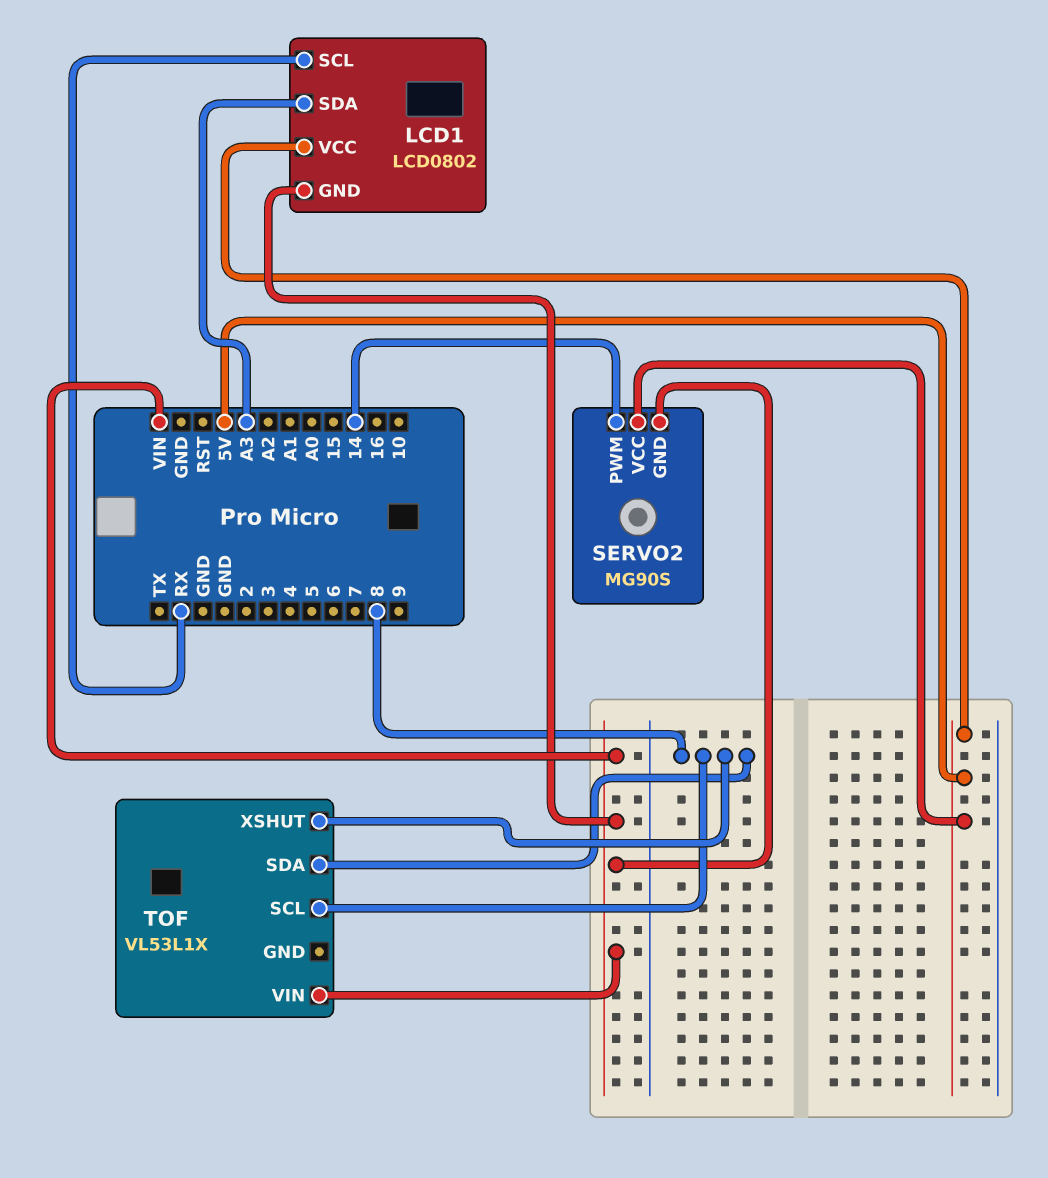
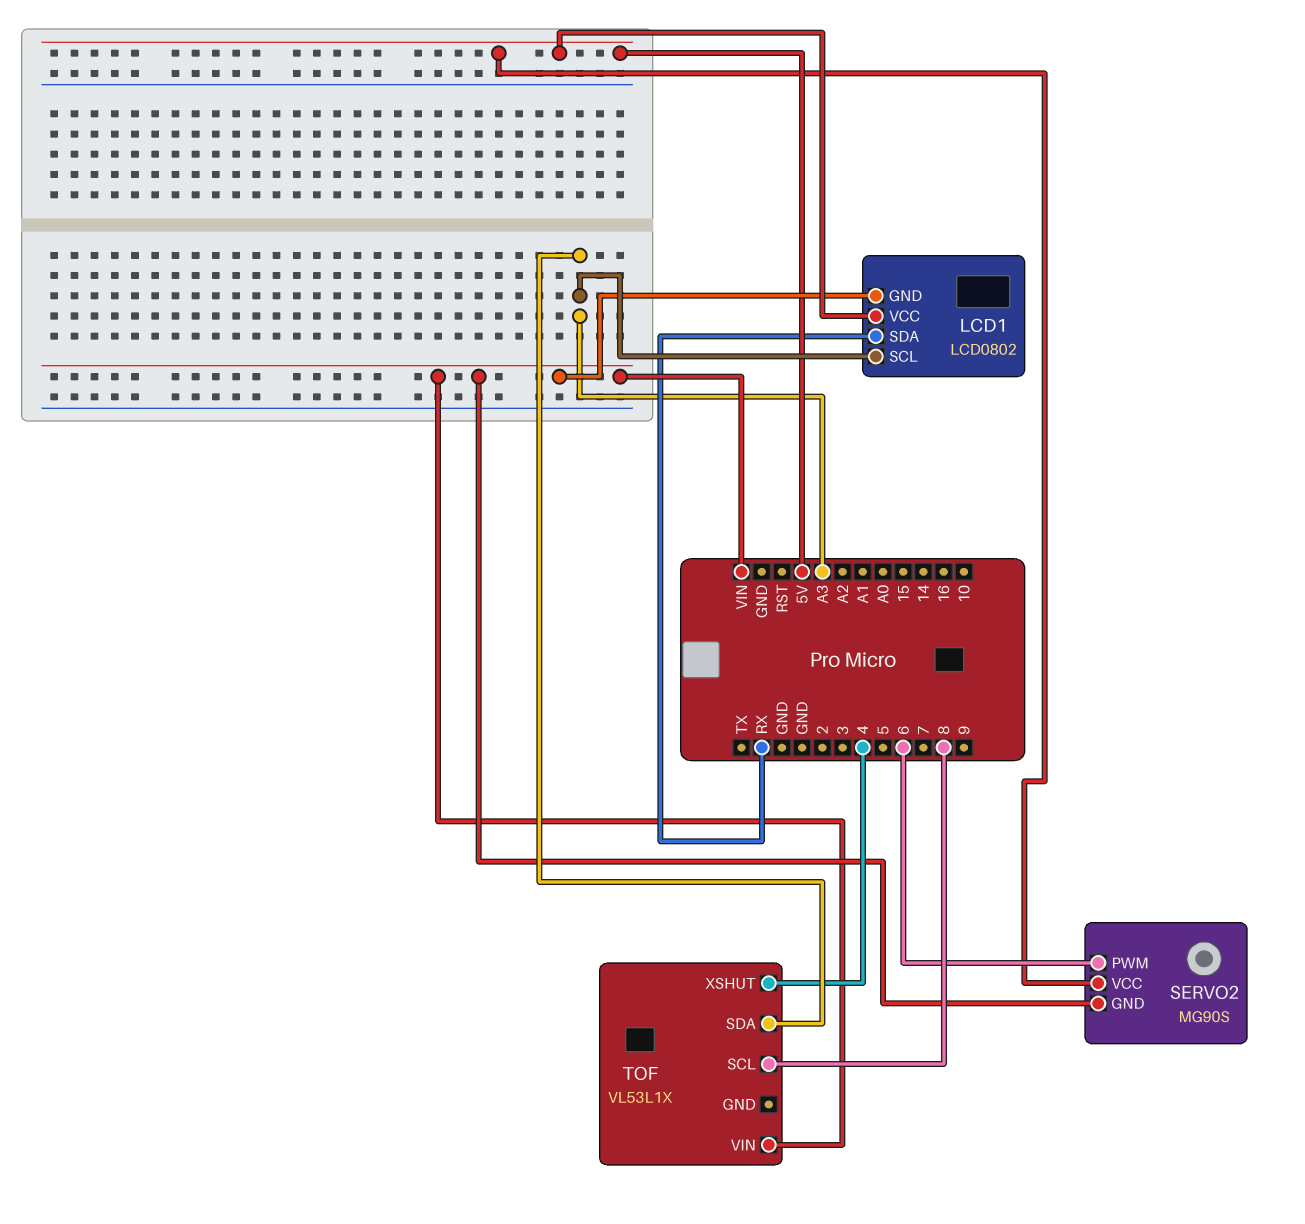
LCD1 pin SCL: RX -> A3
LCD1 pin SDA: A3 -> RX
SERVO2 pin PWM: 14 -> 6
TOF pin SDA: 8 -> A3
TOF pin XSHUT: 8 -> 4

